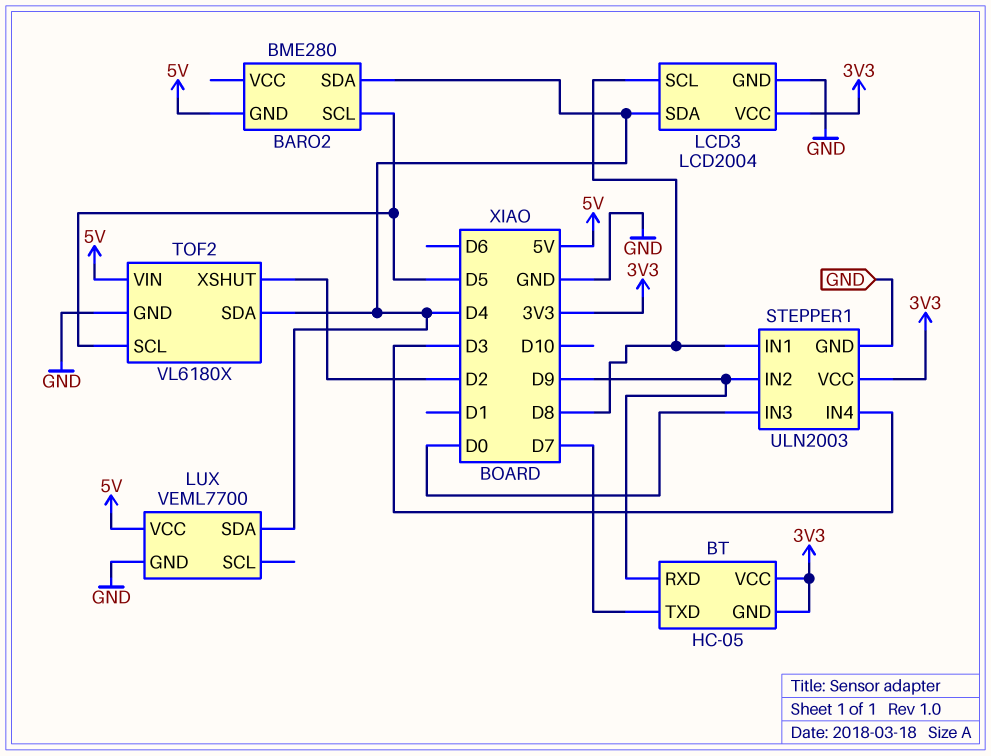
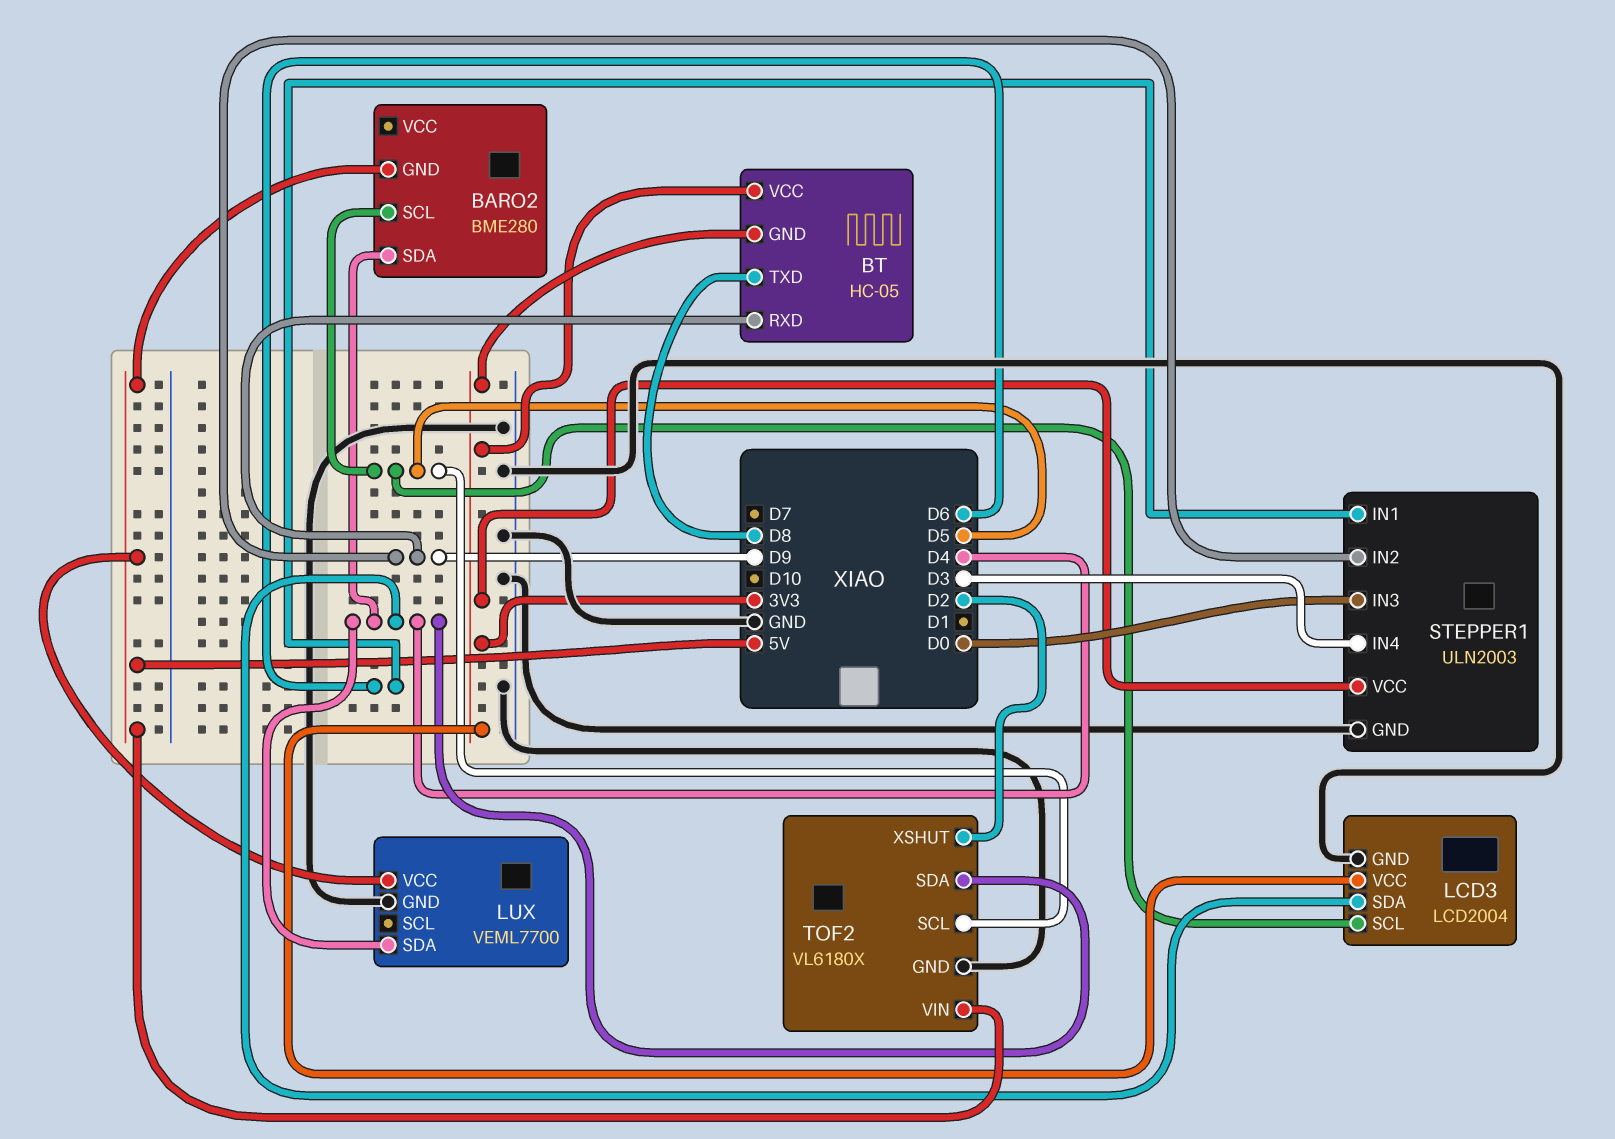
BT pin TXD: D7 -> D8
LCD3 pin SCL: D8 -> D5
STEPPER1 pin IN1: D8 -> D6

